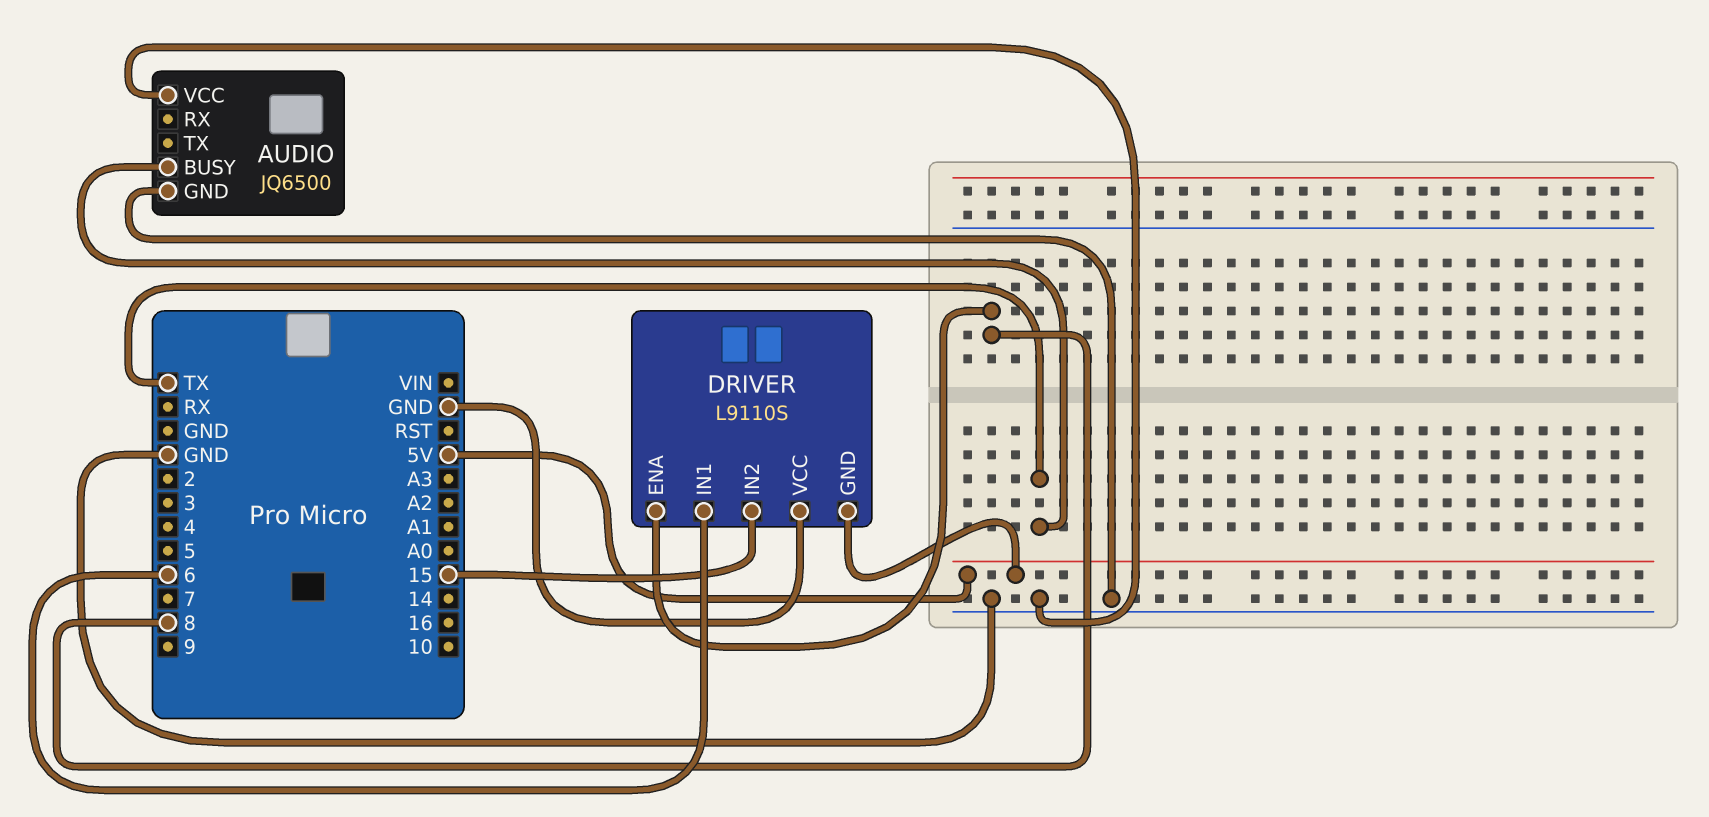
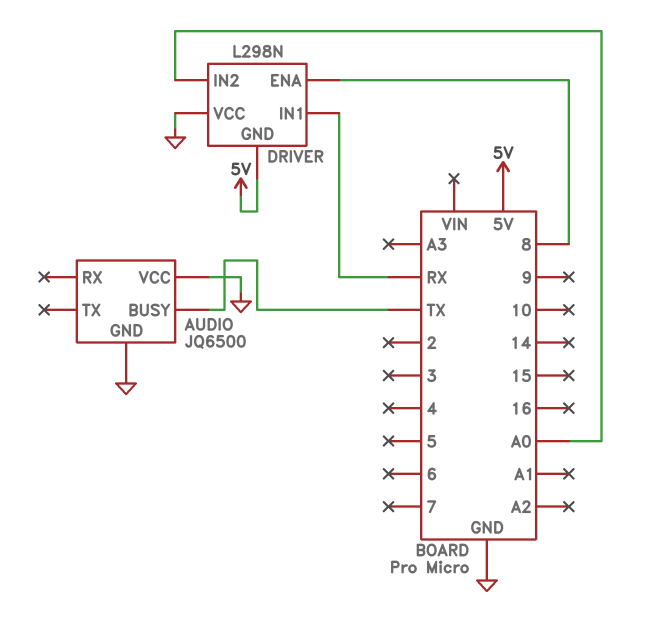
DRIVER: L9110S -> L298N
DRIVER pin IN1: 6 -> RX
DRIVER pin IN2: 15 -> A0

